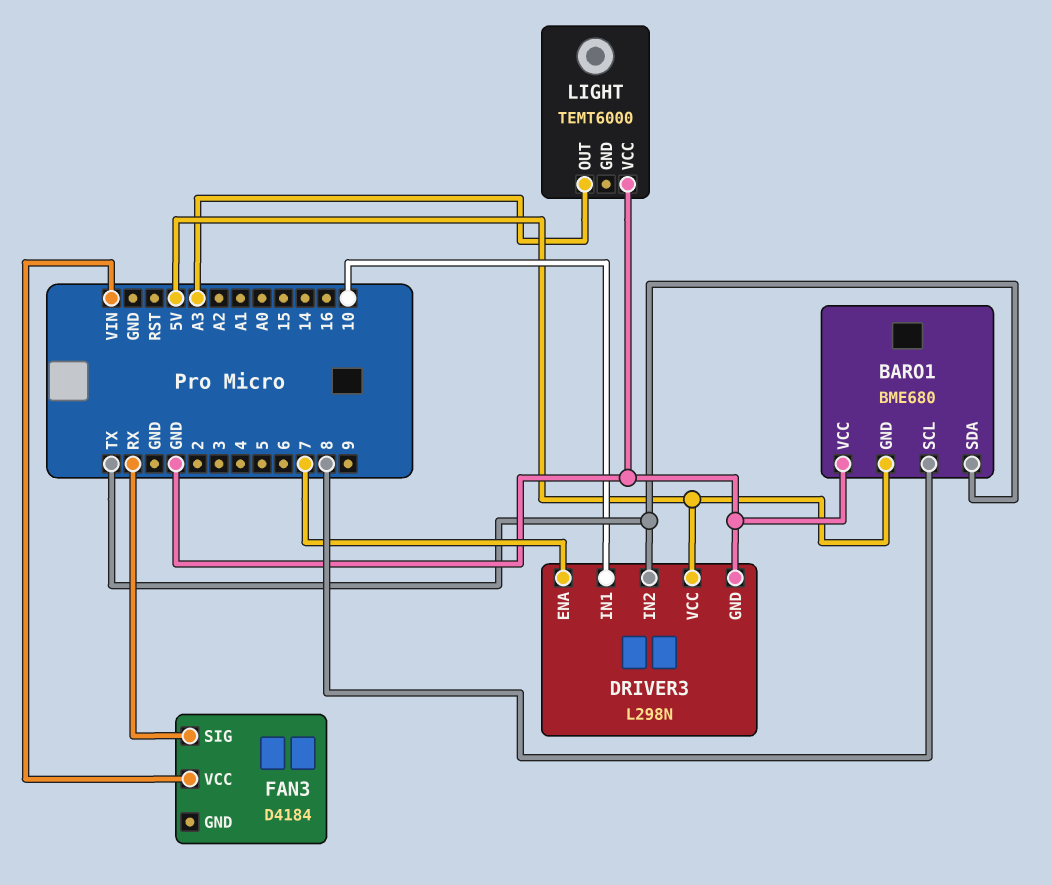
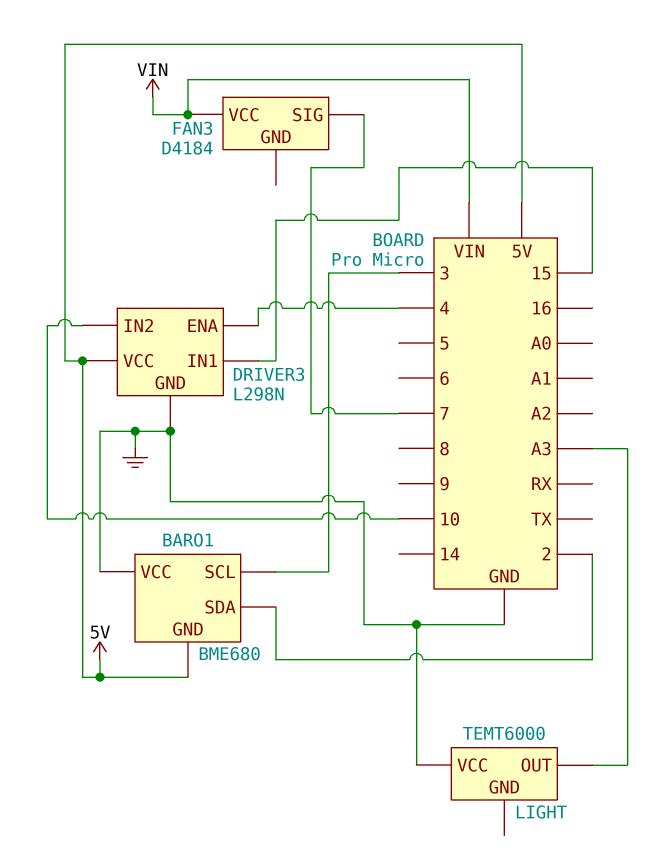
BARO1 pin SCL: 8 -> 3
BARO1 pin SDA: TX -> 2
DRIVER3 pin ENA: 7 -> 4
DRIVER3 pin IN1: 10 -> 15
DRIVER3 pin IN2: TX -> 10
FAN3 pin SIG: RX -> 7

